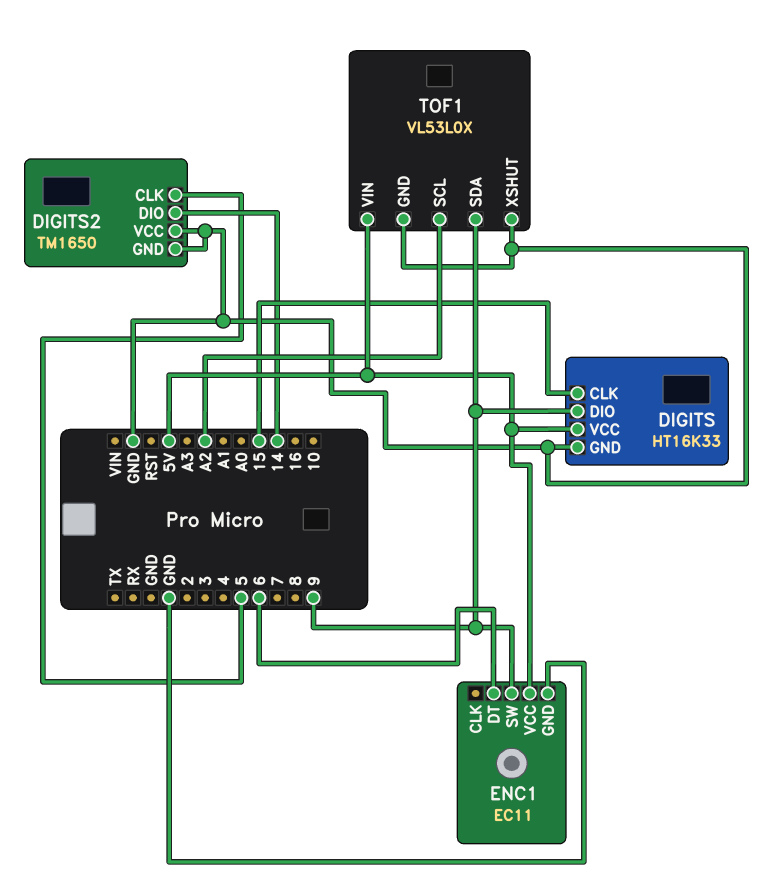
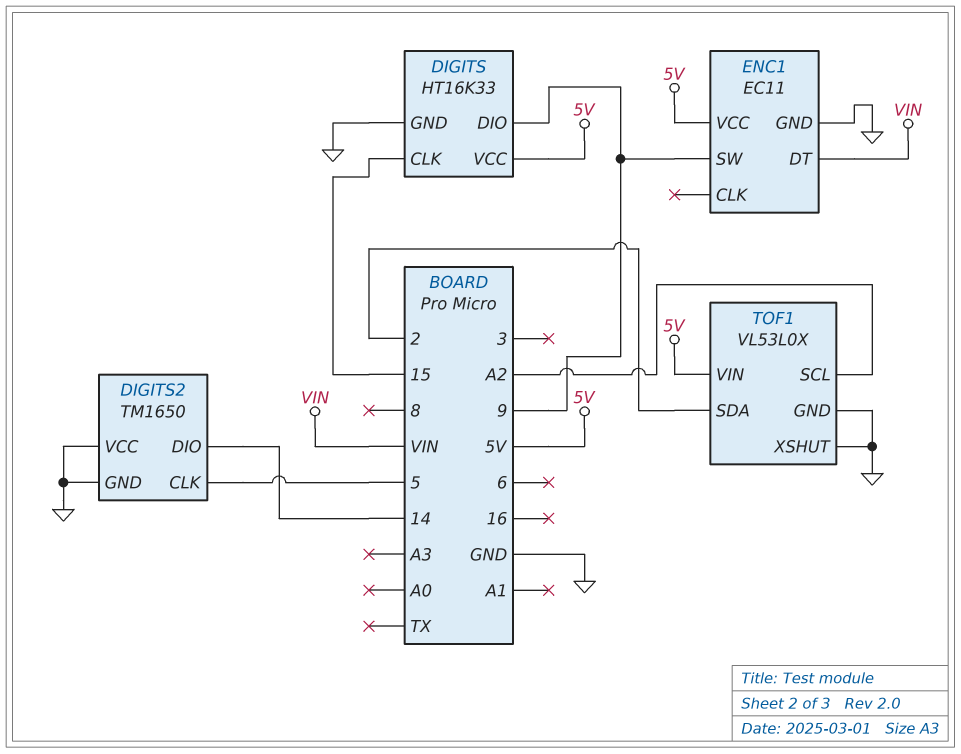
ENC1 pin DT: 6 -> VIN
TOF1 pin SDA: 9 -> 2

